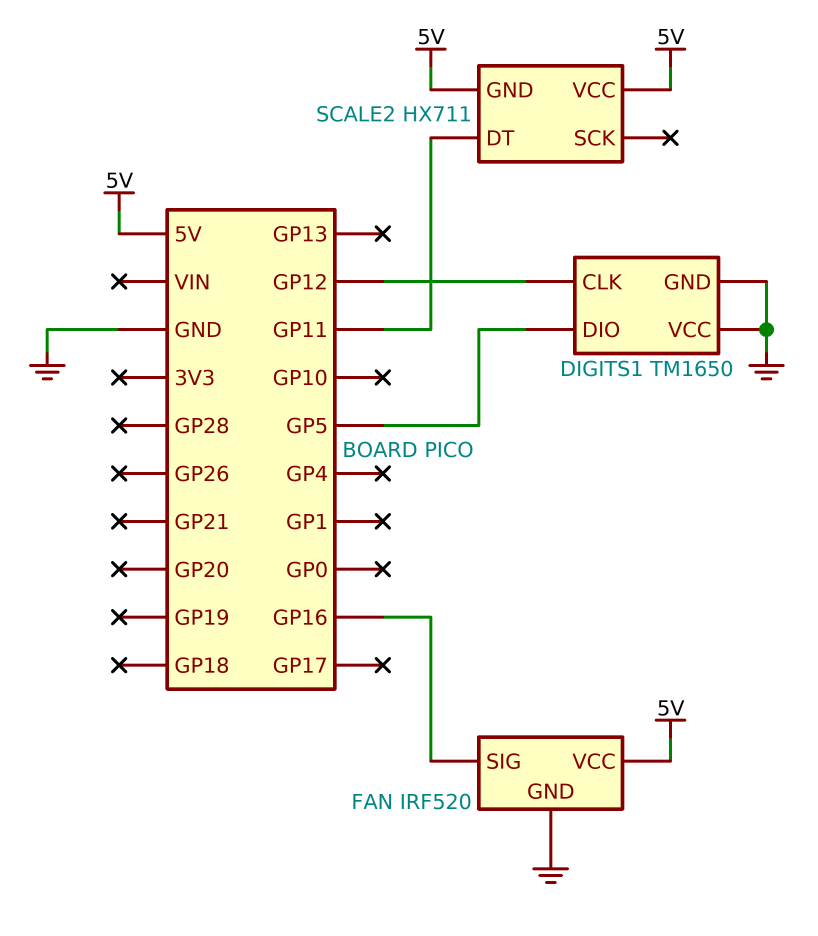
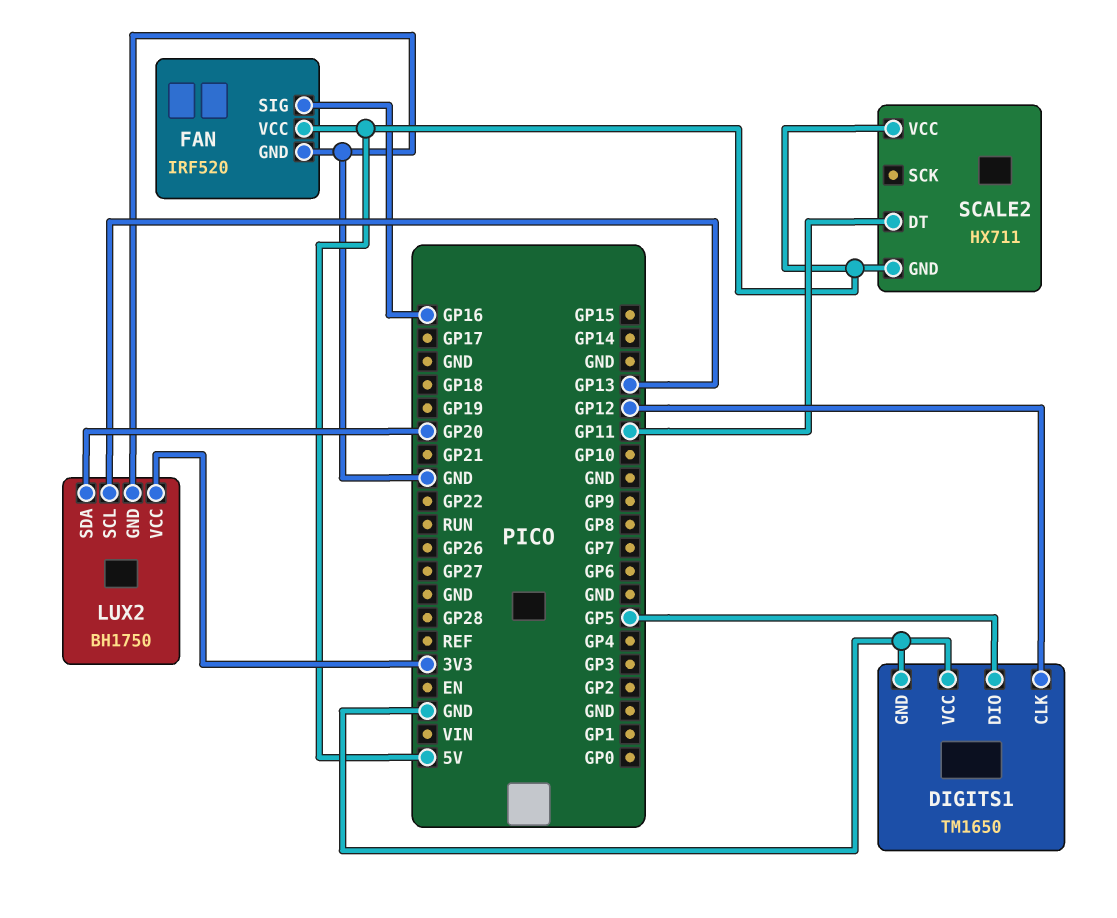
LUX2: none -> BH1750
LUX2 pin GND: none -> GND
LUX2 pin SCL: none -> GP13
LUX2 pin SDA: none -> GP20
LUX2 pin VCC: none -> 3V3

